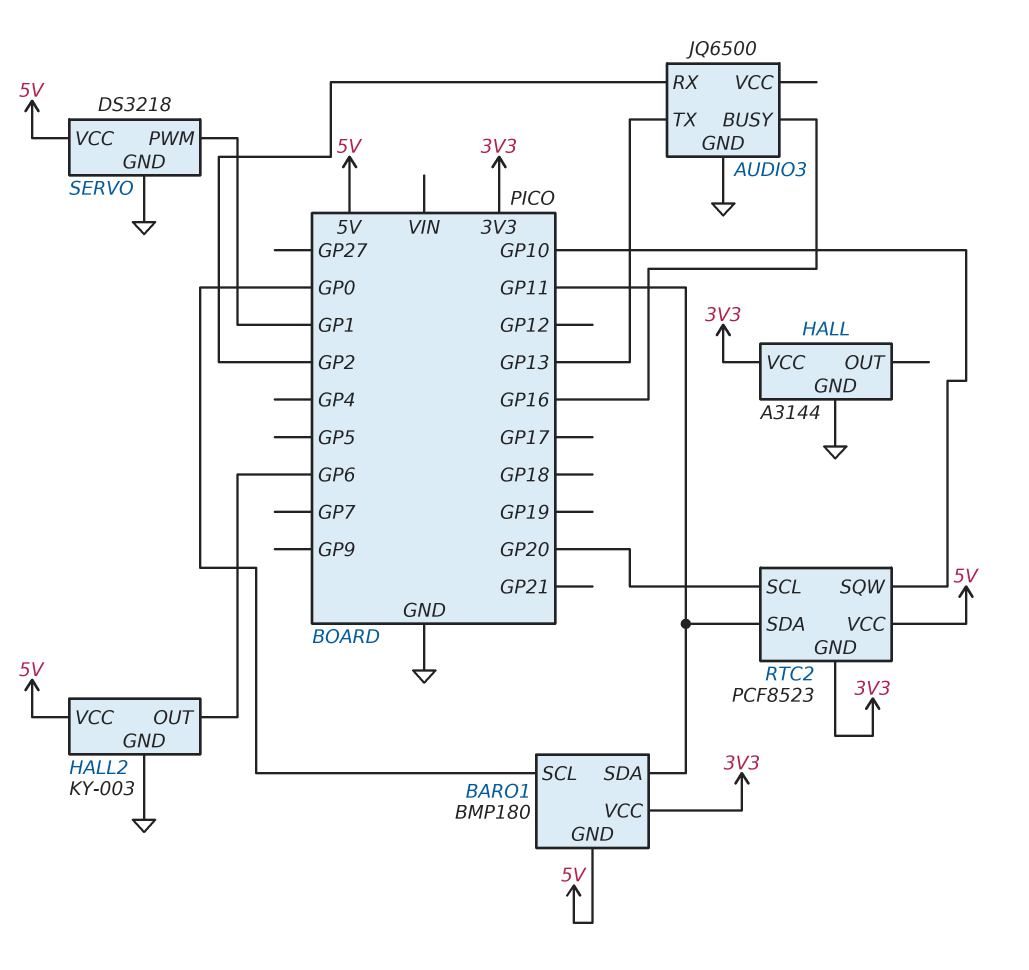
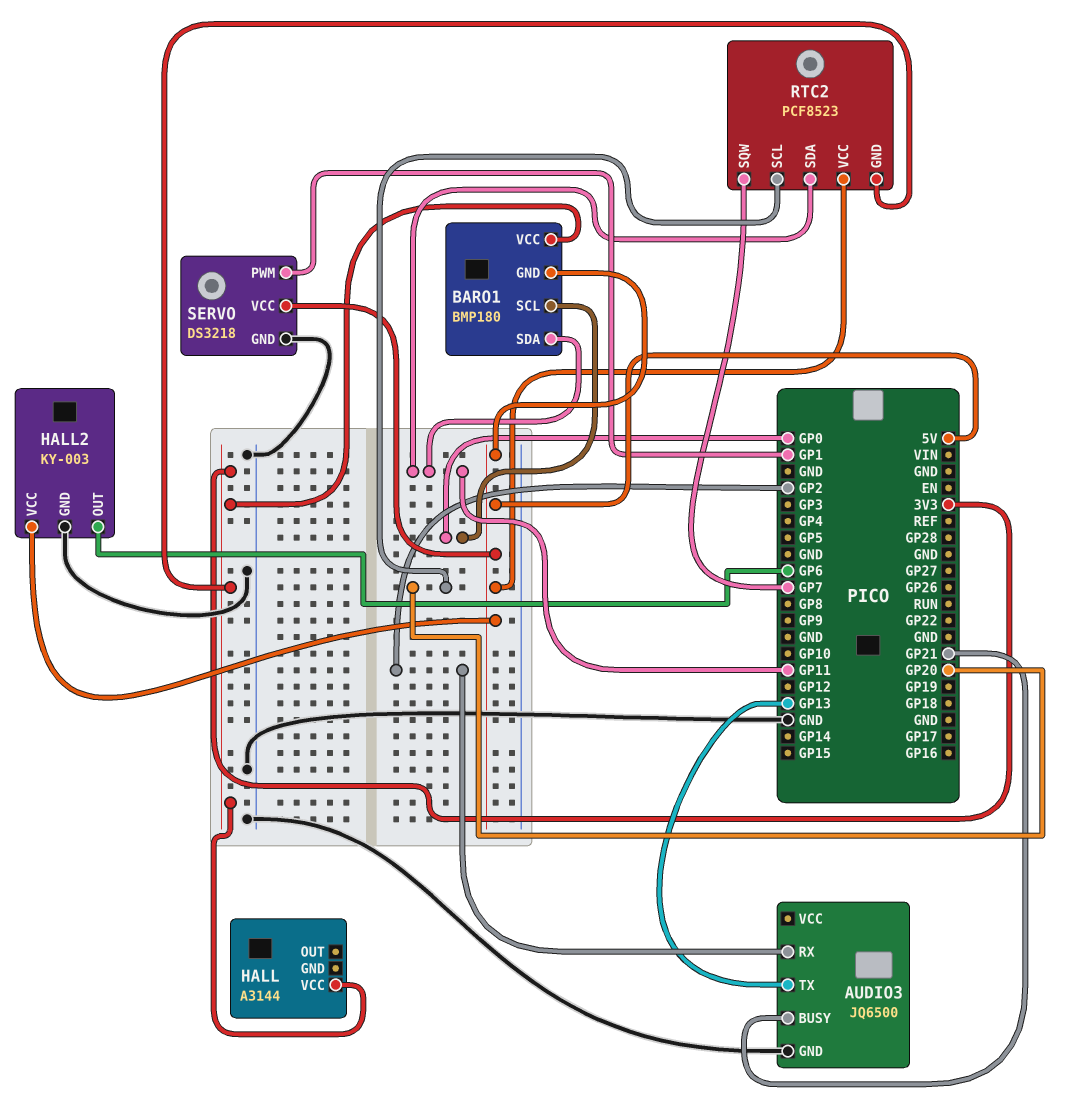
AUDIO3 pin BUSY: GP16 -> GP21
HALL pin GND: GND -> none
RTC2 pin SQW: GP10 -> GP7

